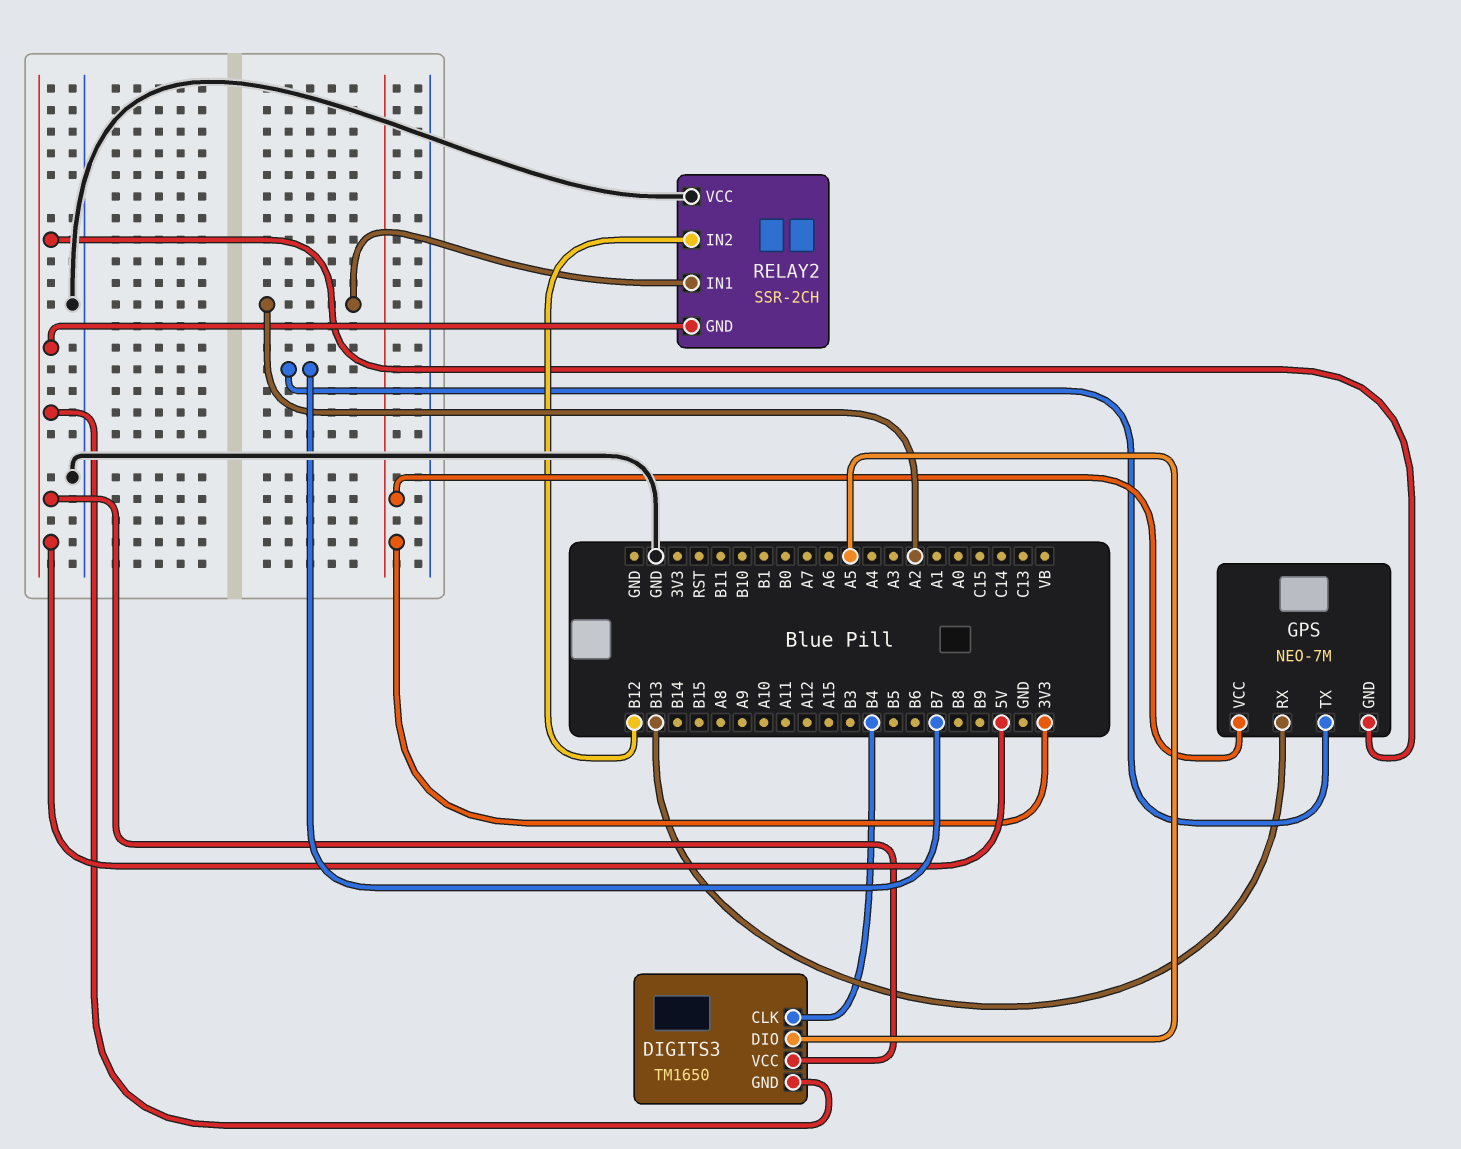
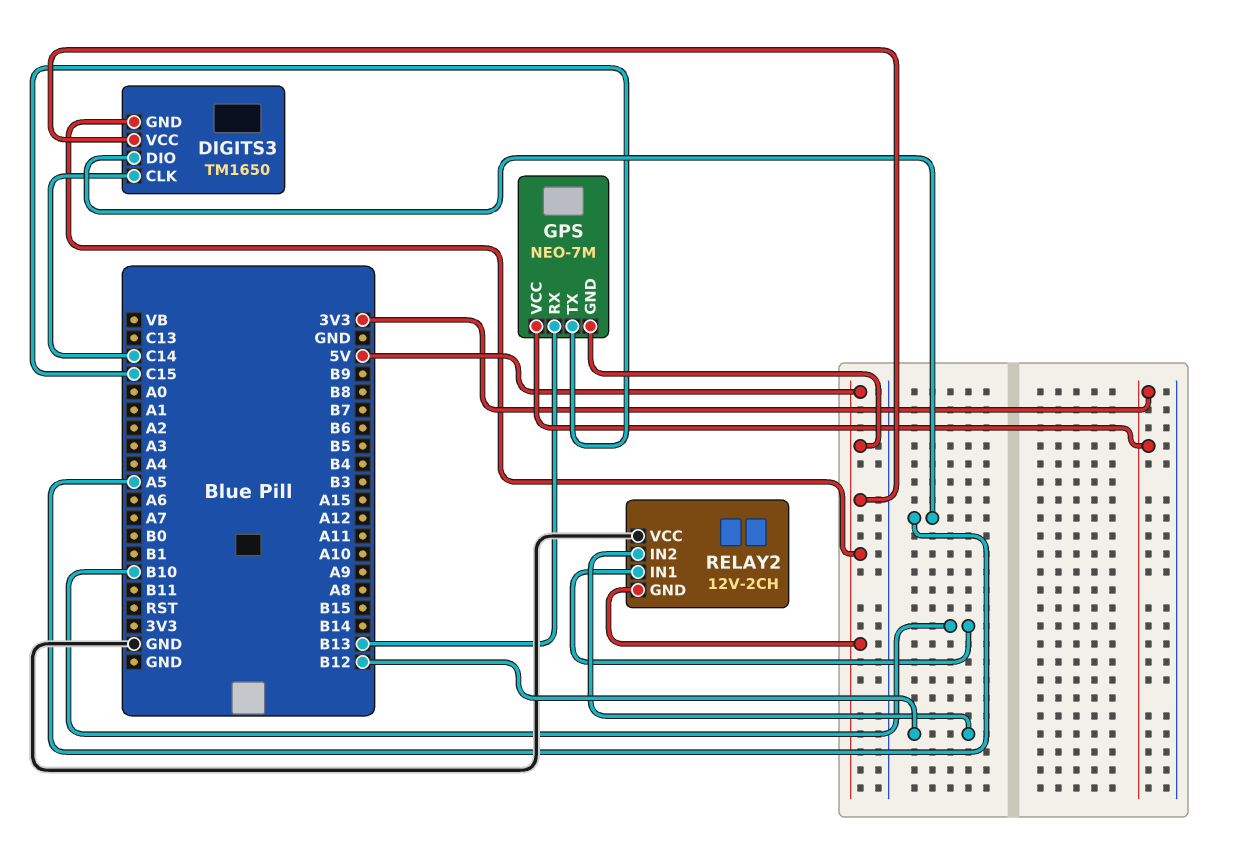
DIGITS3 pin CLK: B4 -> C14
GPS pin TX: B7 -> C15
RELAY2: SSR-2CH -> 12V-2CH
RELAY2 pin IN1: A2 -> B10

